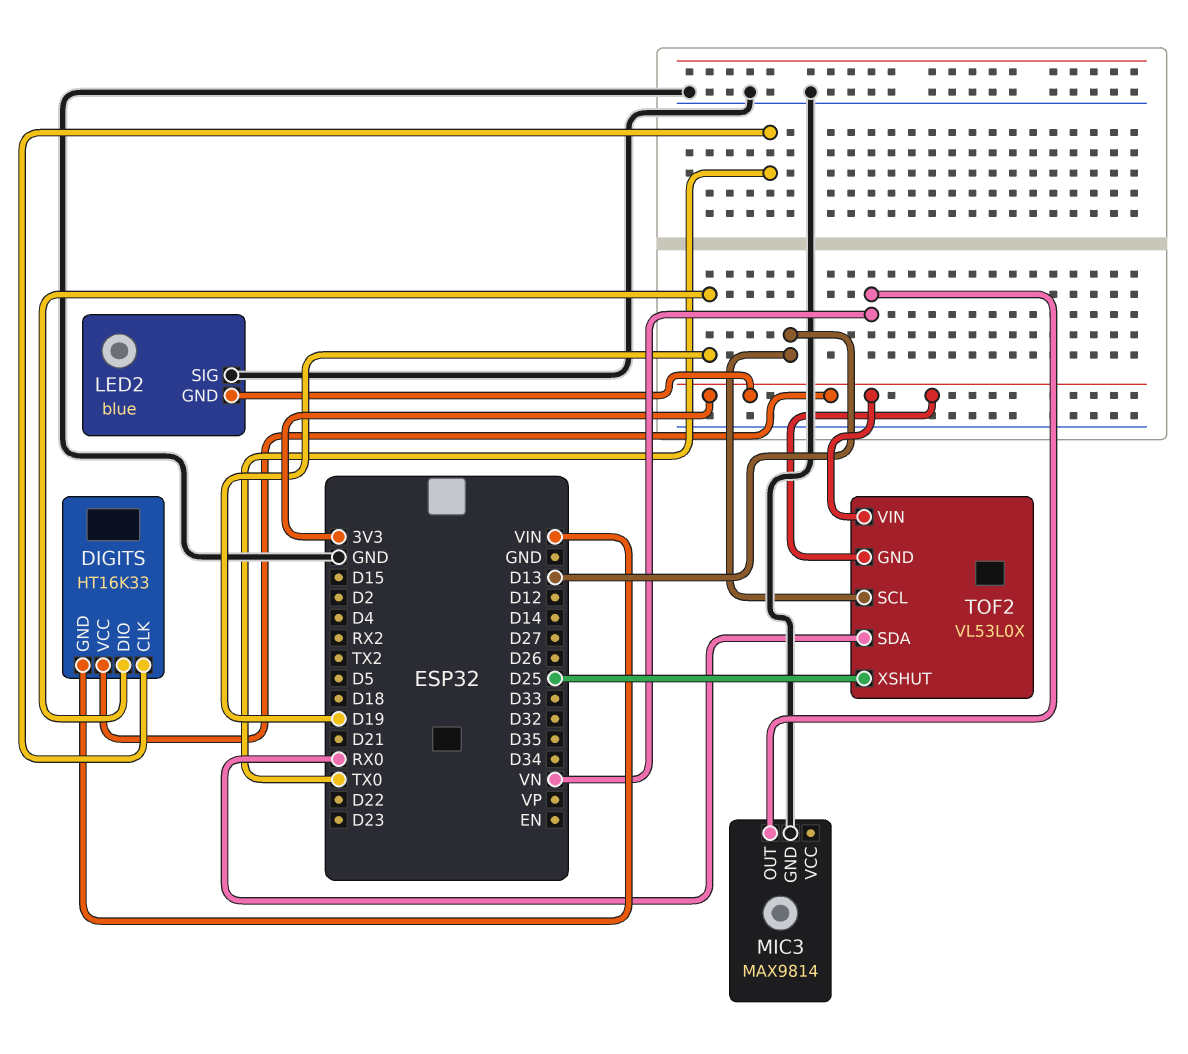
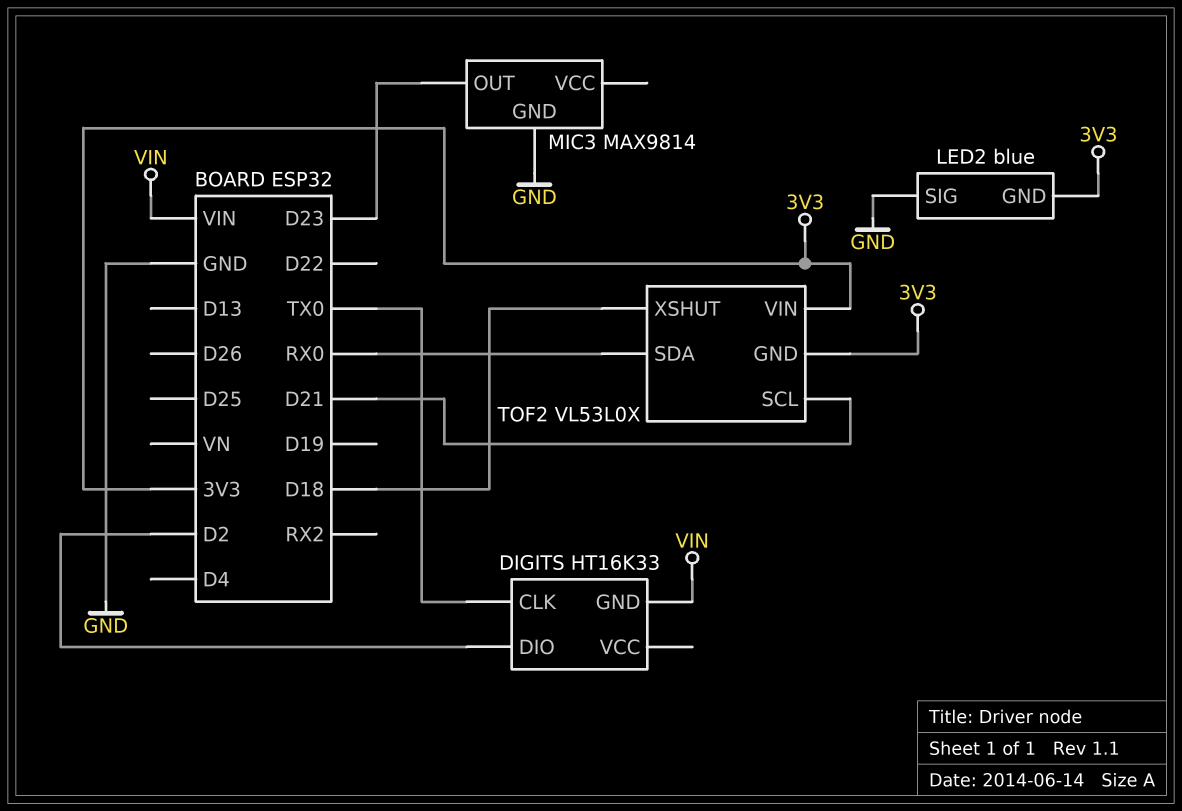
DIGITS pin DIO: D19 -> D2
DIGITS pin VCC: 3V3 -> none
MIC3 pin OUT: VN -> D23
TOF2 pin SCL: D13 -> D21
TOF2 pin XSHUT: D25 -> D18

